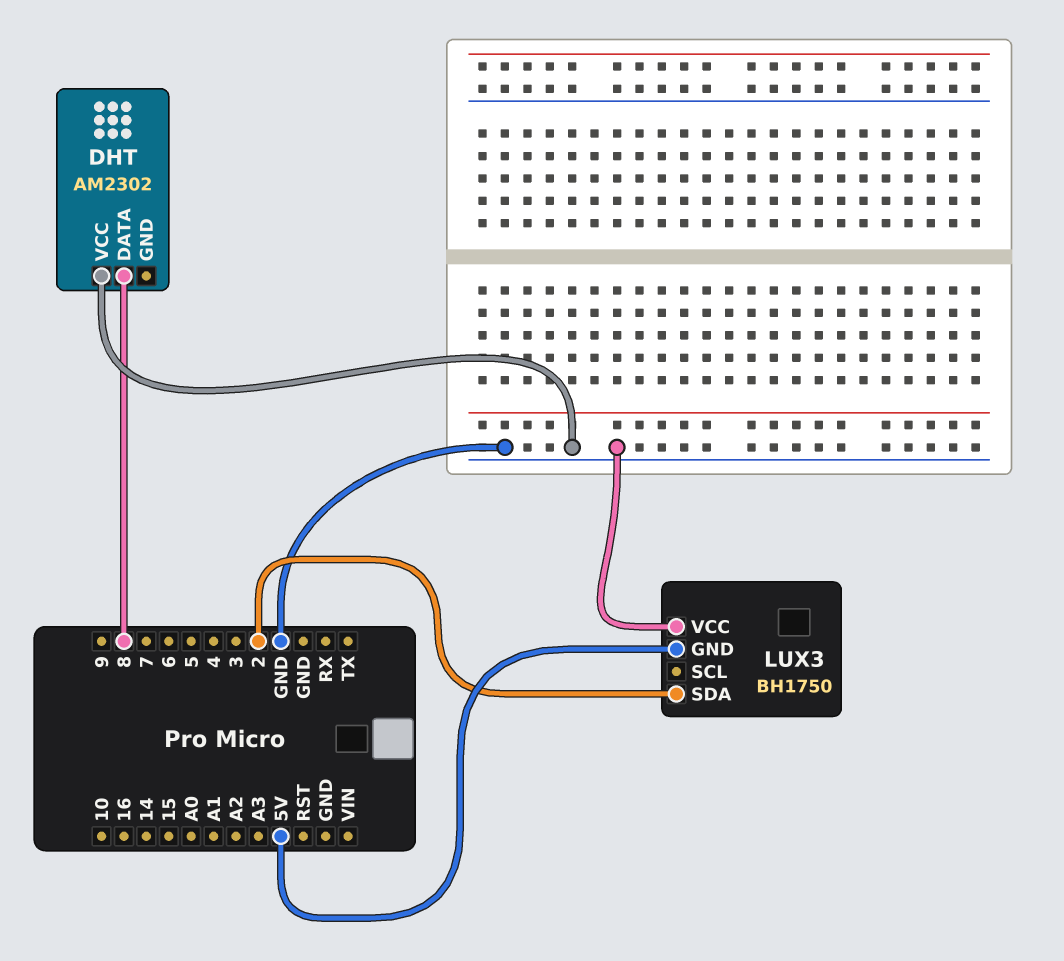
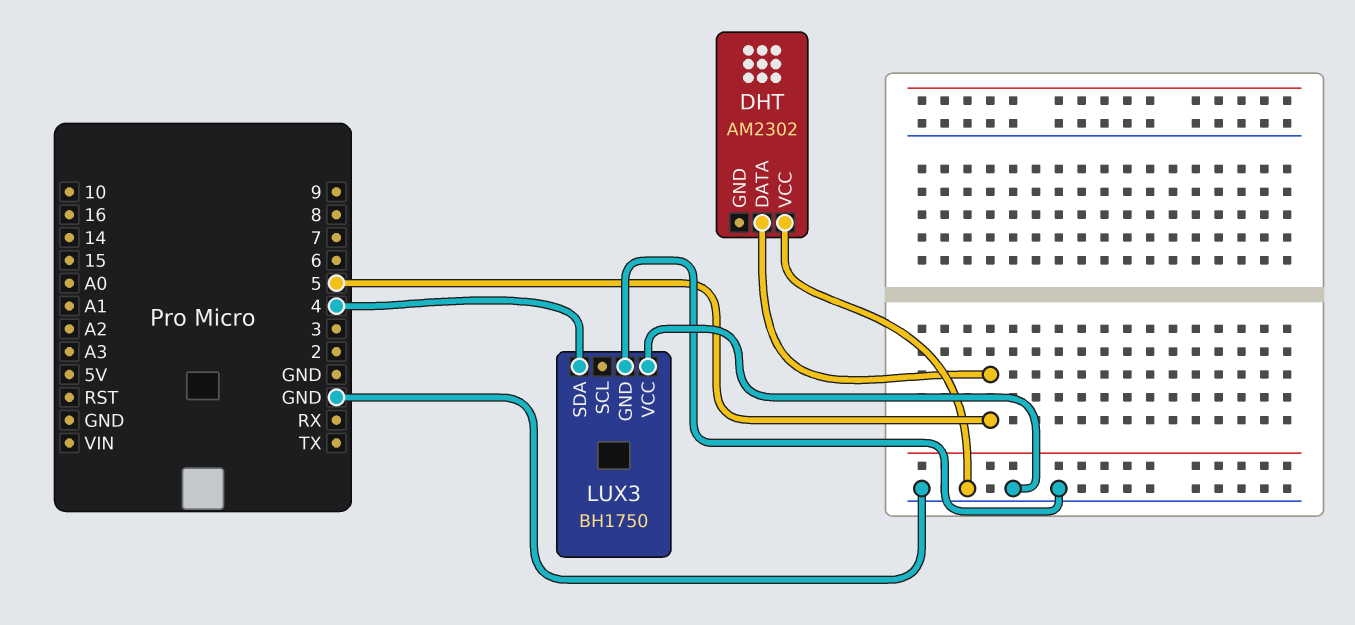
DHT pin DATA: 8 -> 5
LUX3 pin GND: 5V -> GND
LUX3 pin SDA: 2 -> 4

